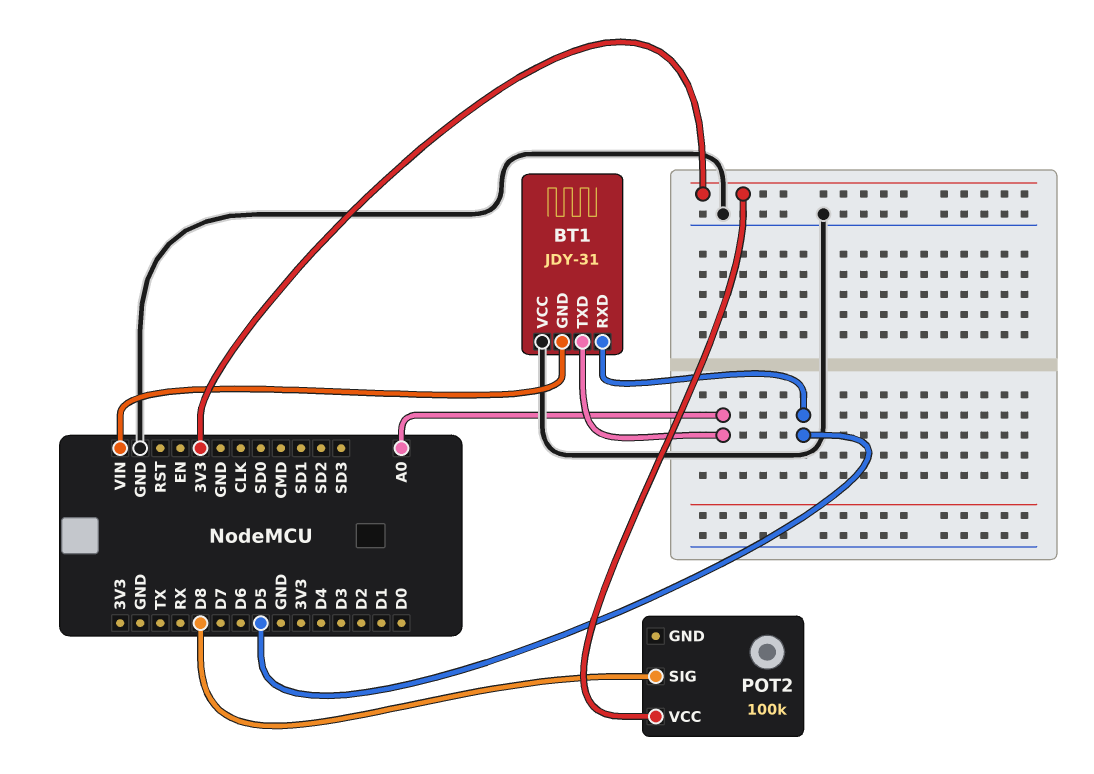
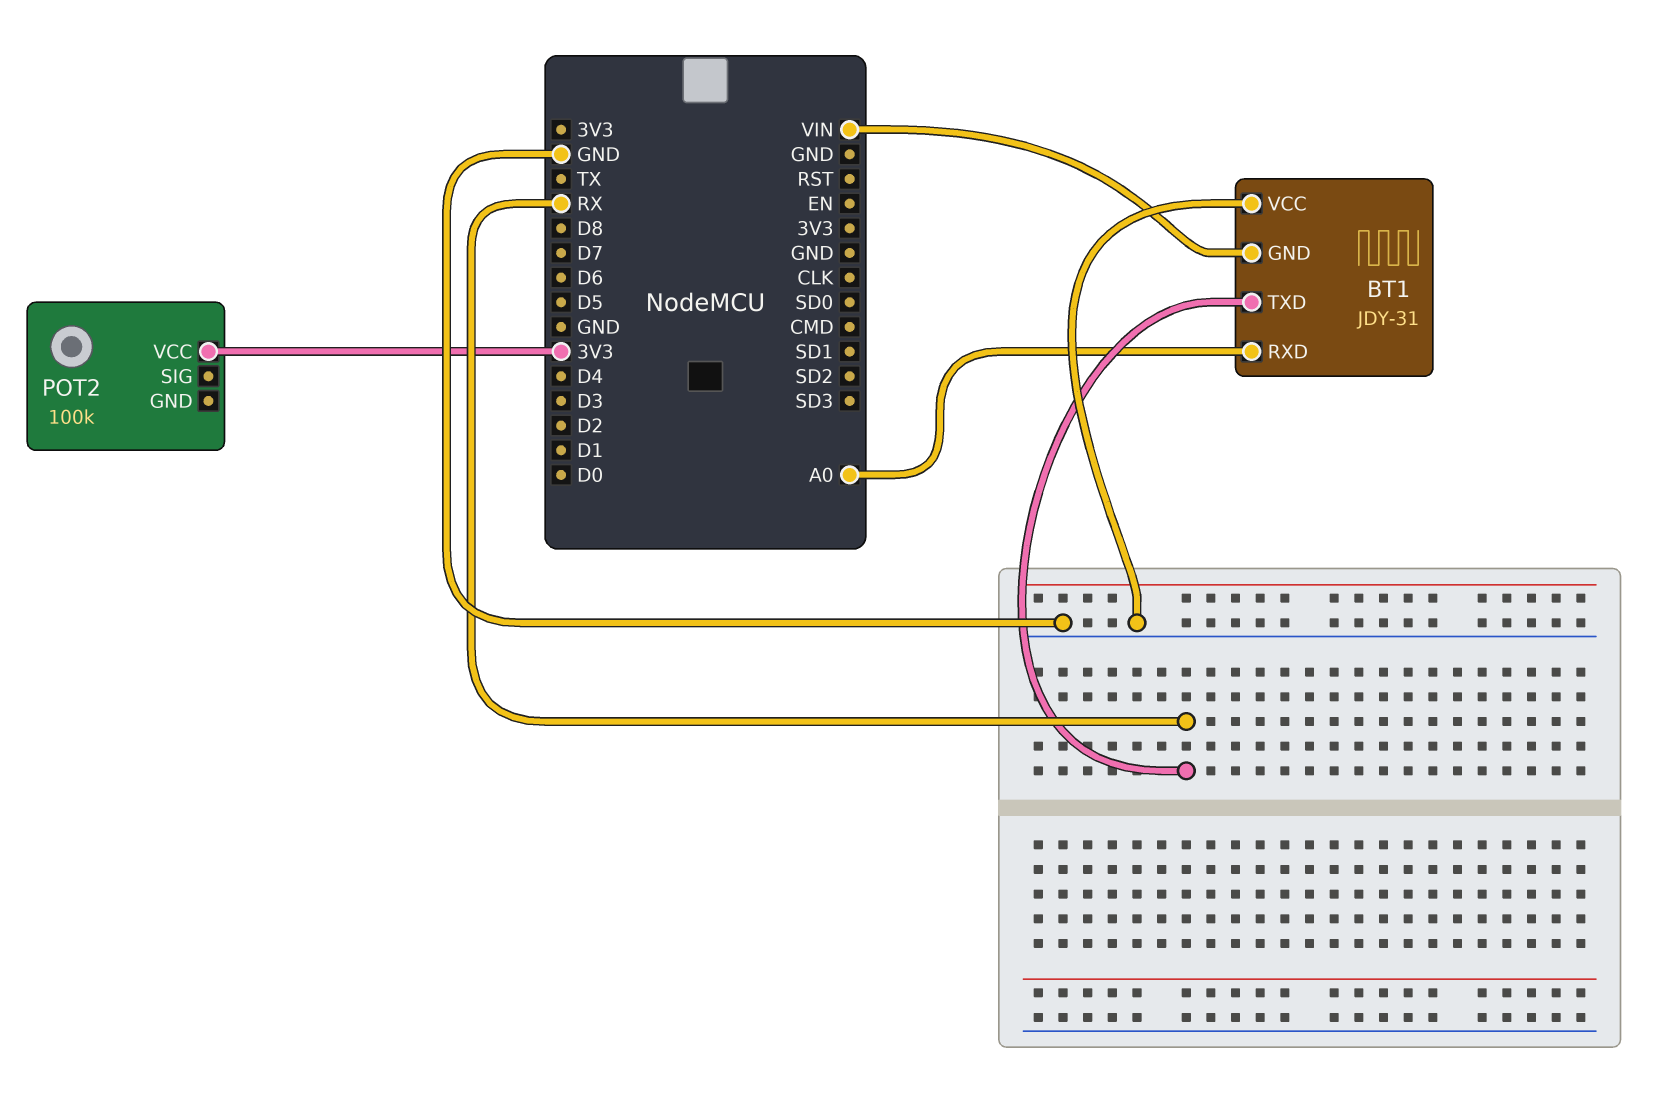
BT1 pin RXD: D5 -> A0
BT1 pin TXD: A0 -> RX
POT2 pin SIG: D8 -> none

